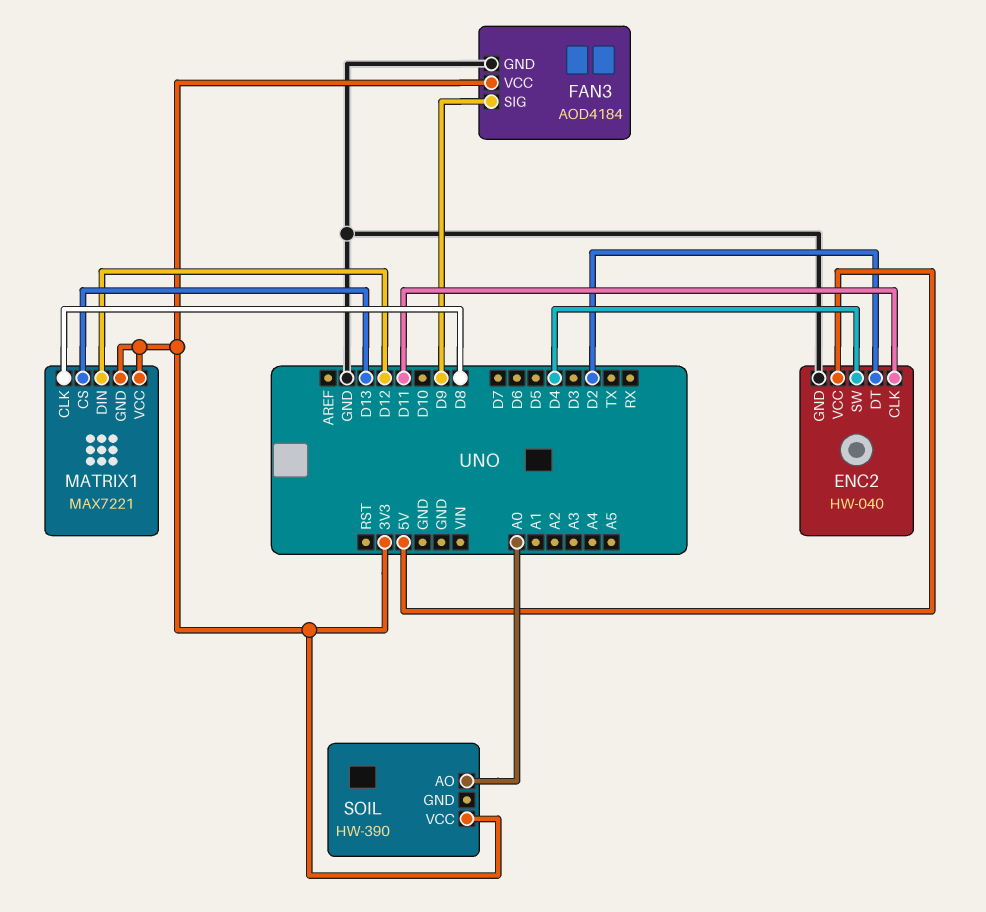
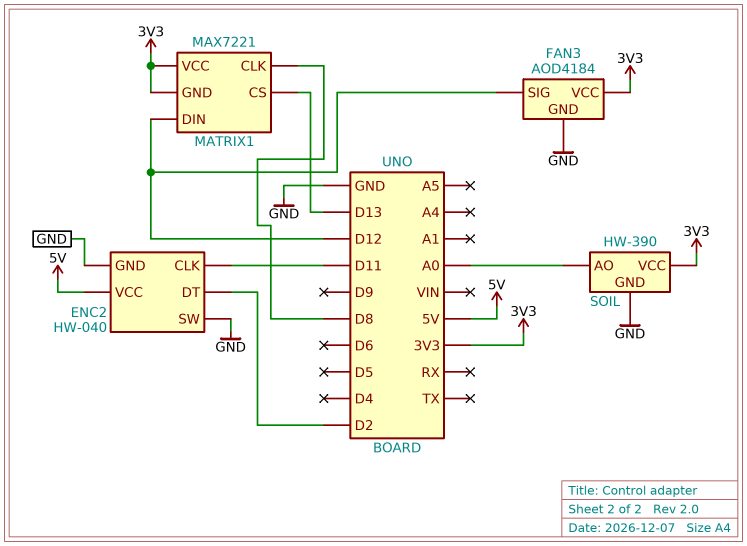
ENC2 pin SW: D4 -> GND
FAN3 pin SIG: D9 -> D12
SOIL pin GND: none -> GND

